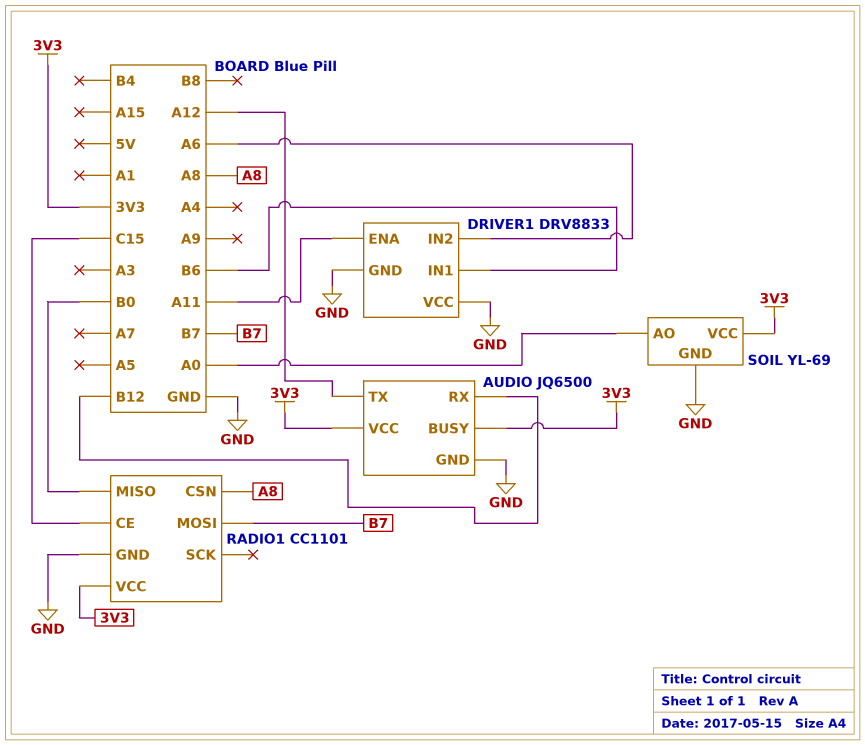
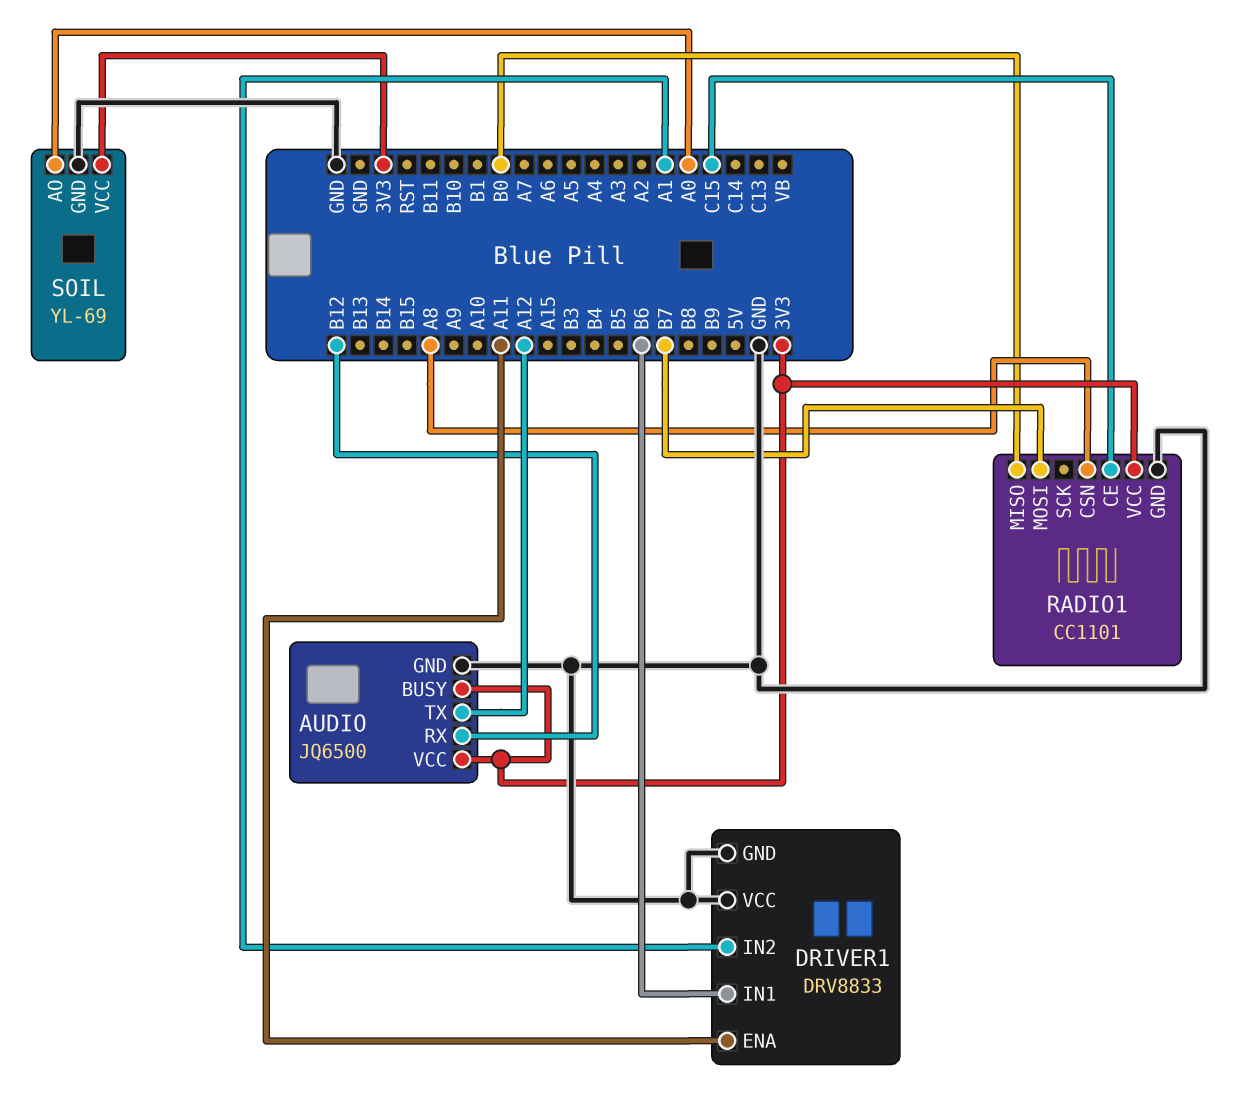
DRIVER1 pin IN2: A6 -> A1

